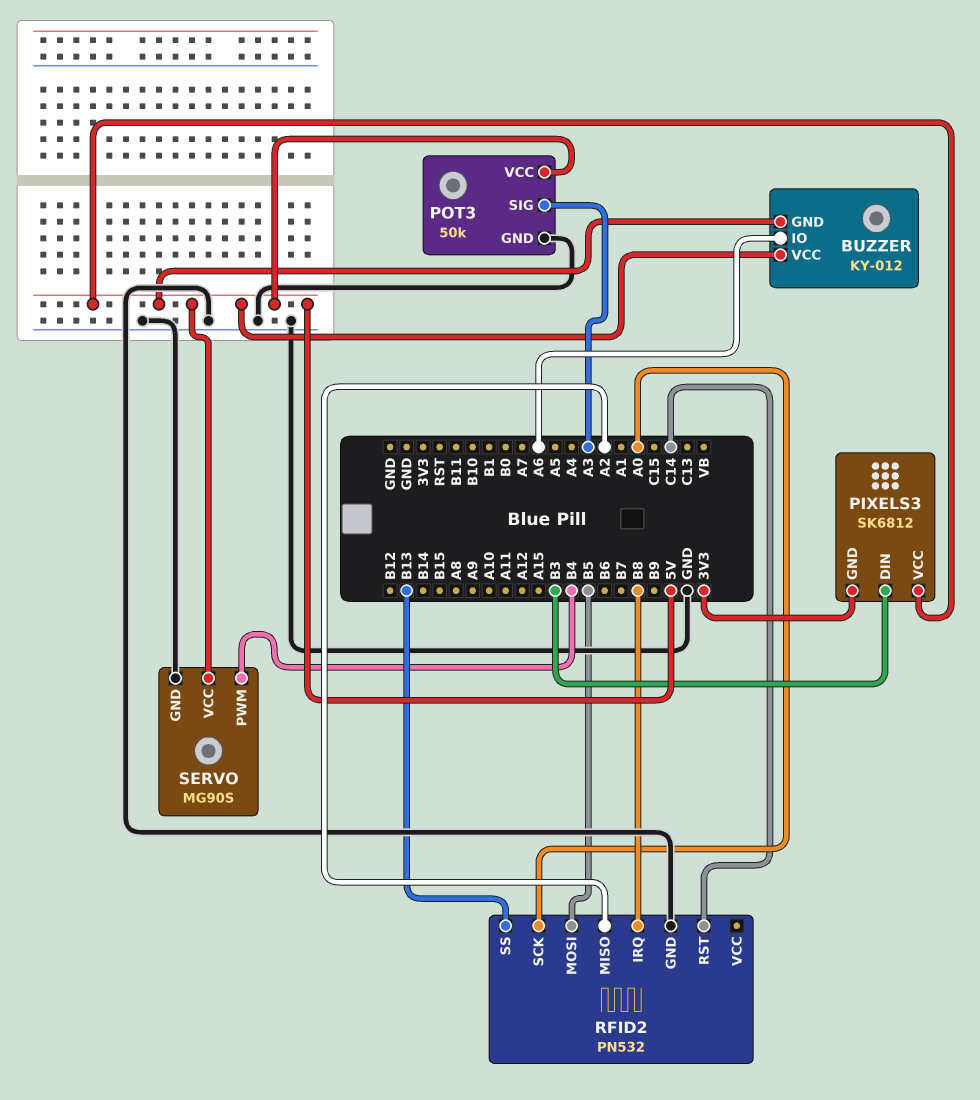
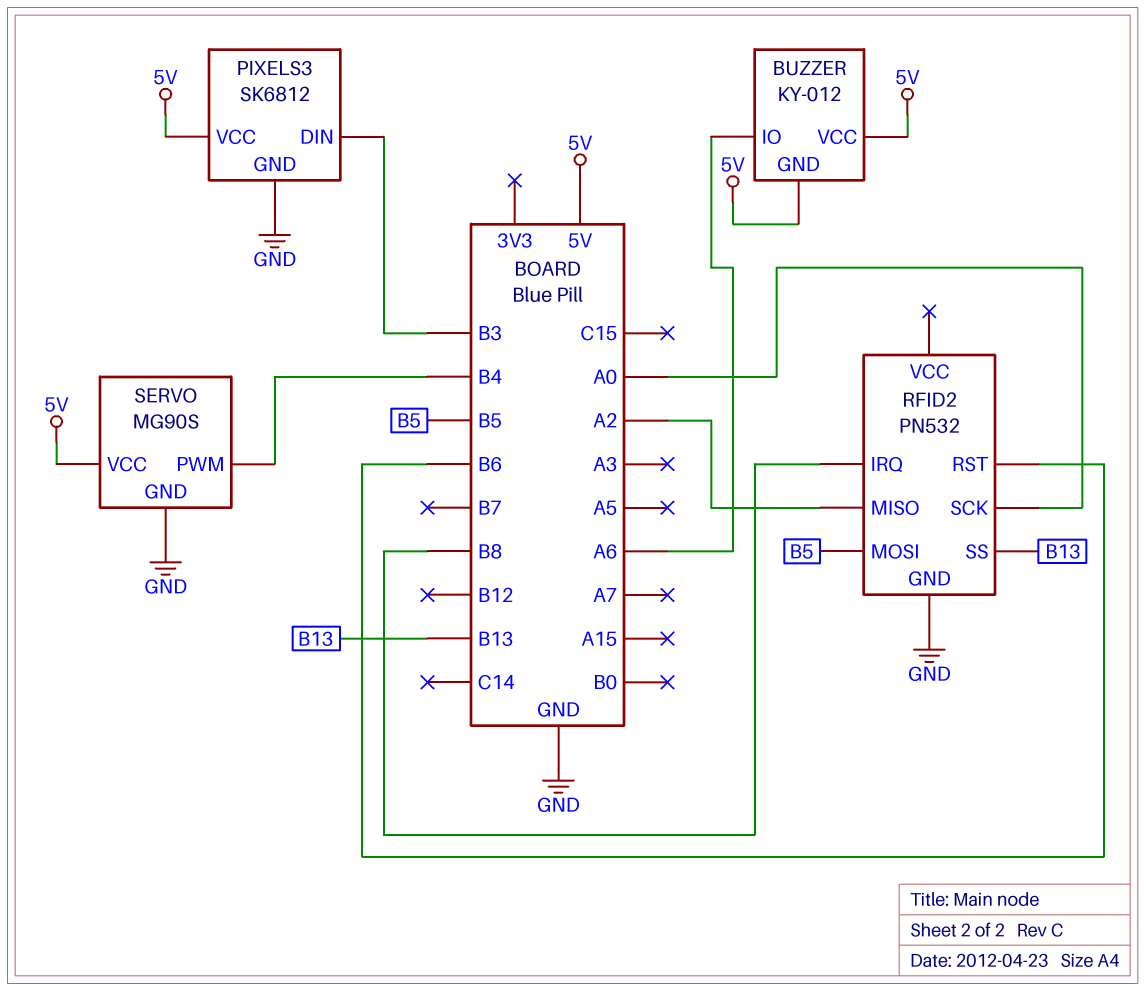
PIXELS3 pin GND: 3V3 -> GND
POT3: 50k -> none
POT3 pin GND: GND -> none
POT3 pin SIG: A3 -> none
POT3 pin VCC: 5V -> none
RFID2 pin RST: C14 -> B6

